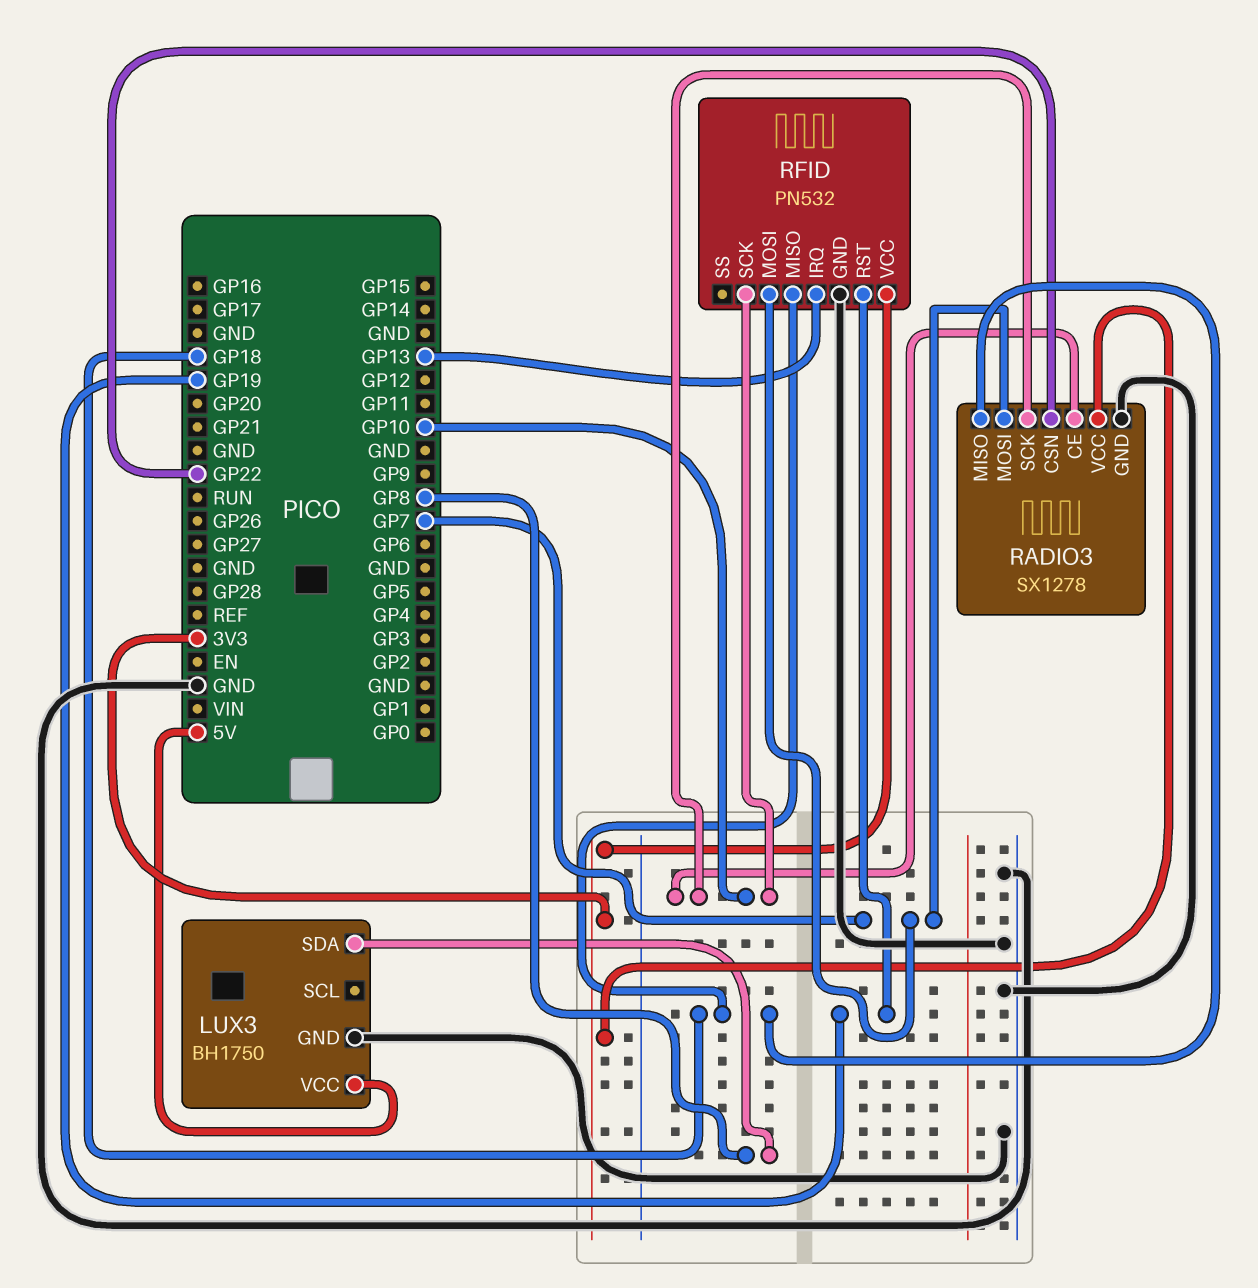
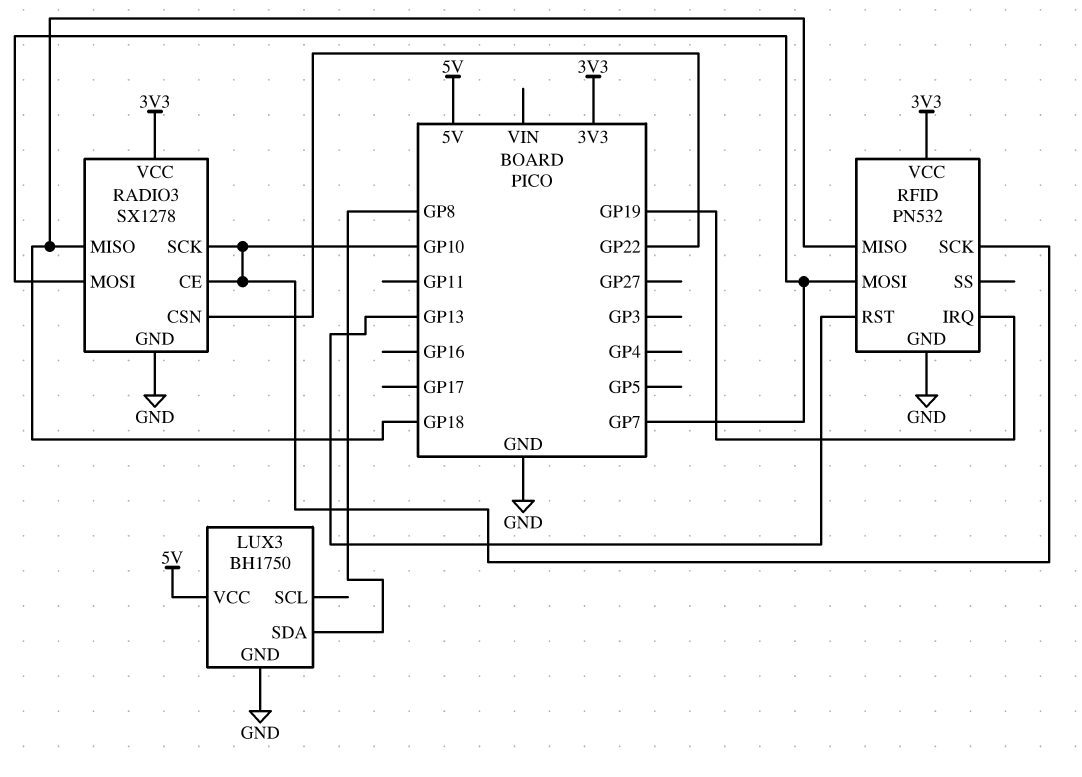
RFID pin IRQ: GP13 -> GP19
RFID pin RST: GP19 -> GP13

